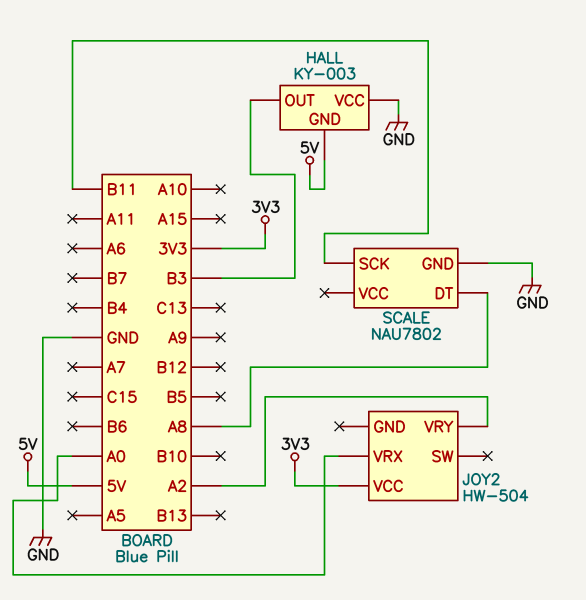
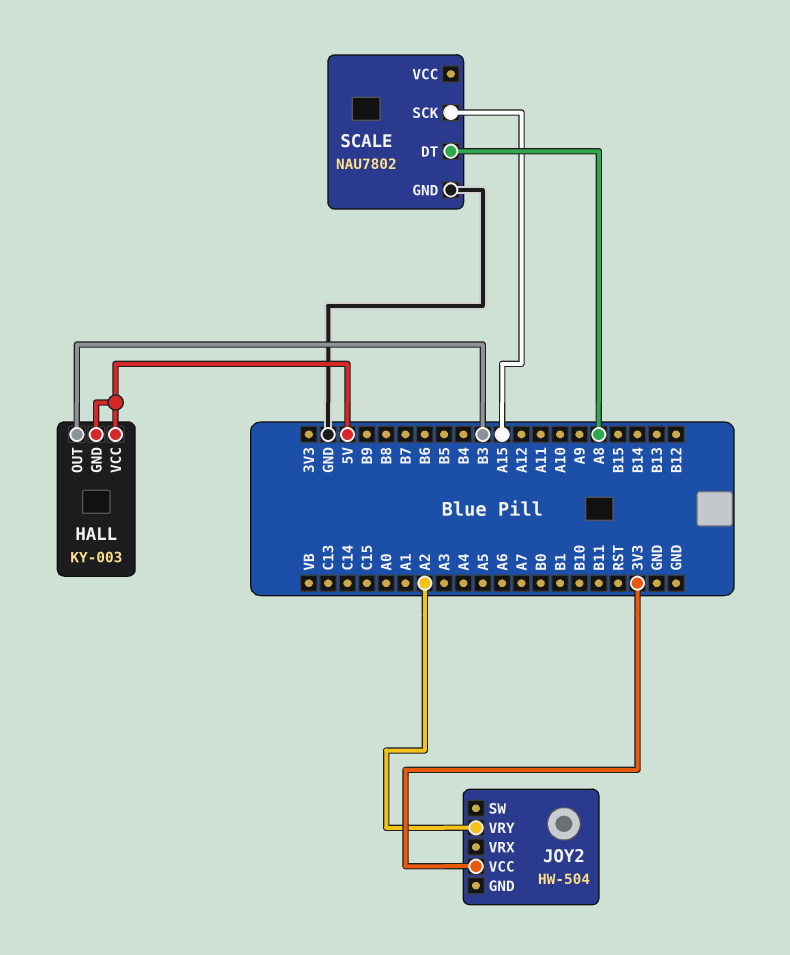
HALL pin VCC: GND -> 5V
JOY2 pin VRX: A0 -> none
SCALE pin SCK: B11 -> A15

